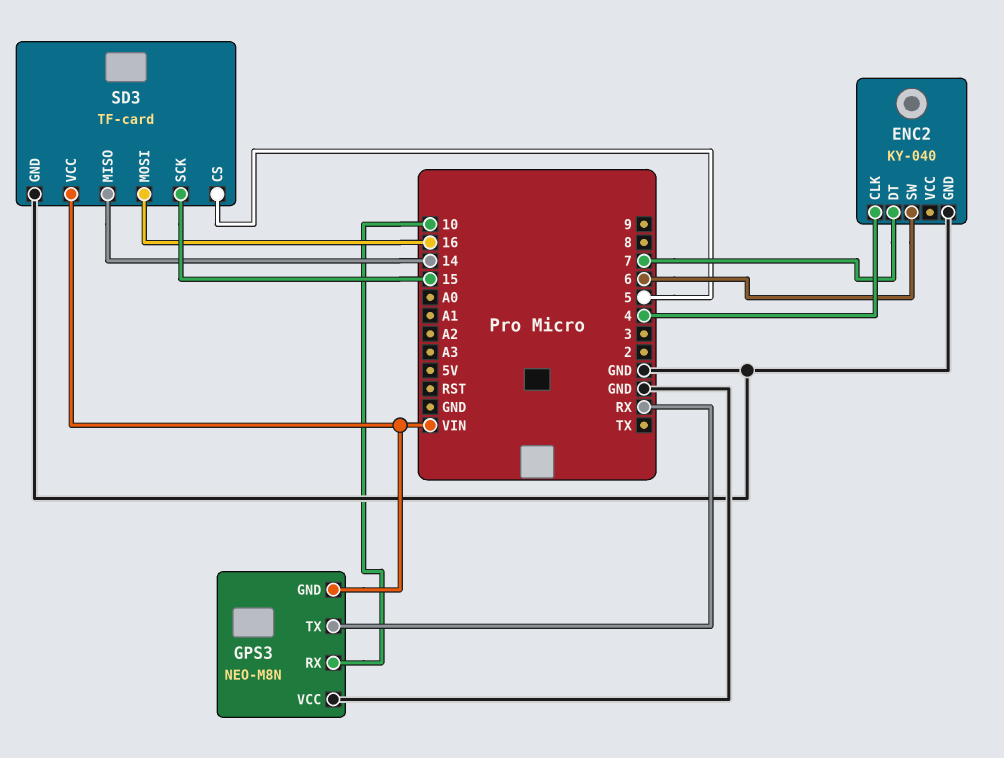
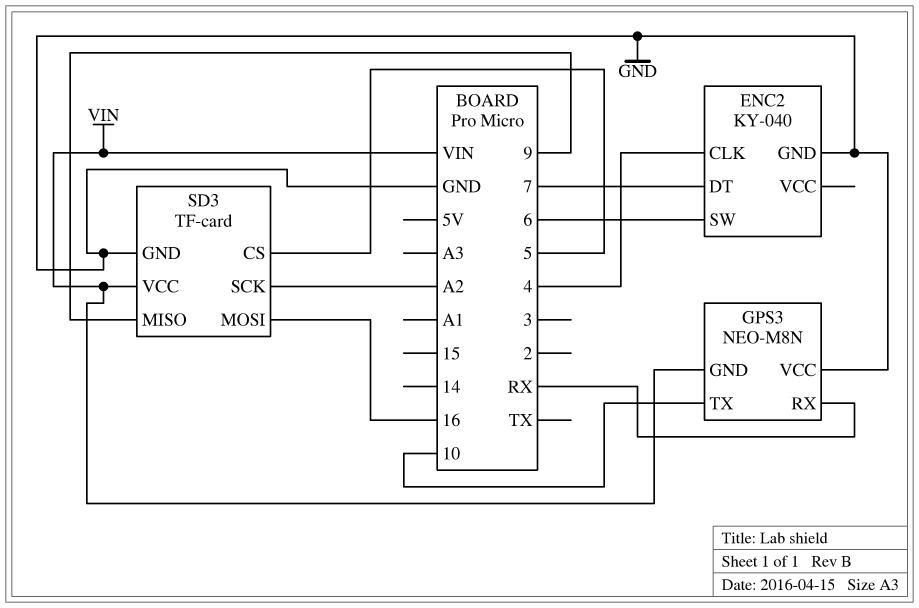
GPS3 pin RX: 10 -> RX
GPS3 pin TX: RX -> 10
SD3 pin MISO: 14 -> 9
SD3 pin SCK: 15 -> A2

